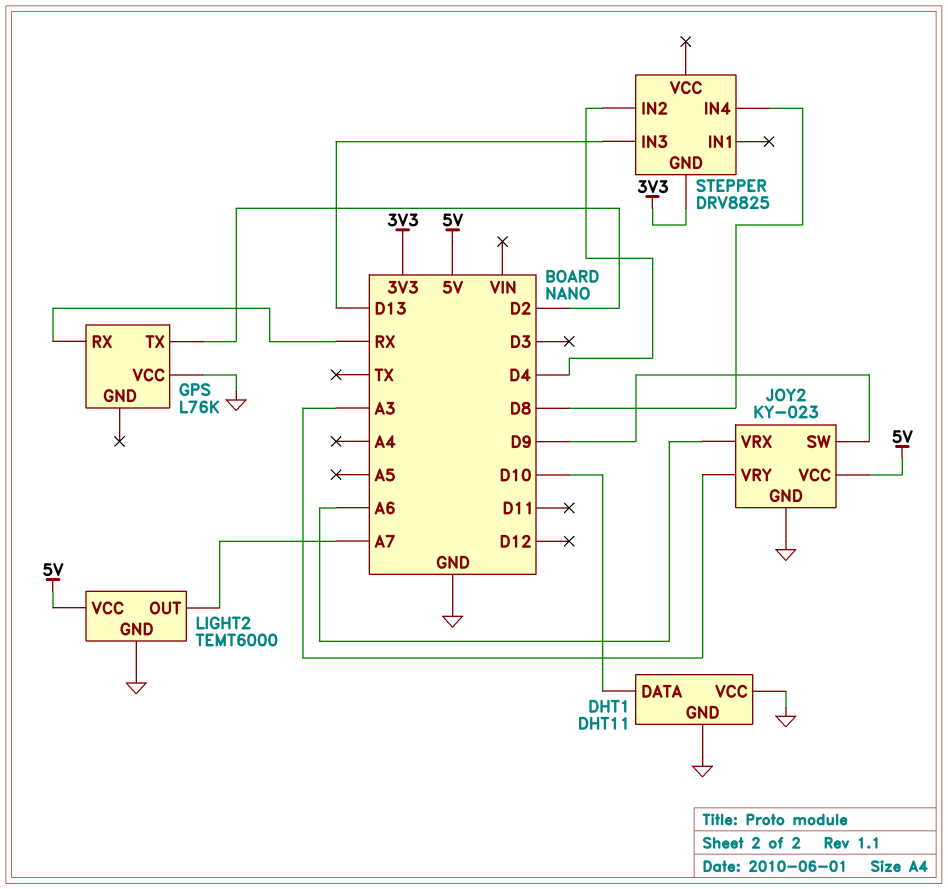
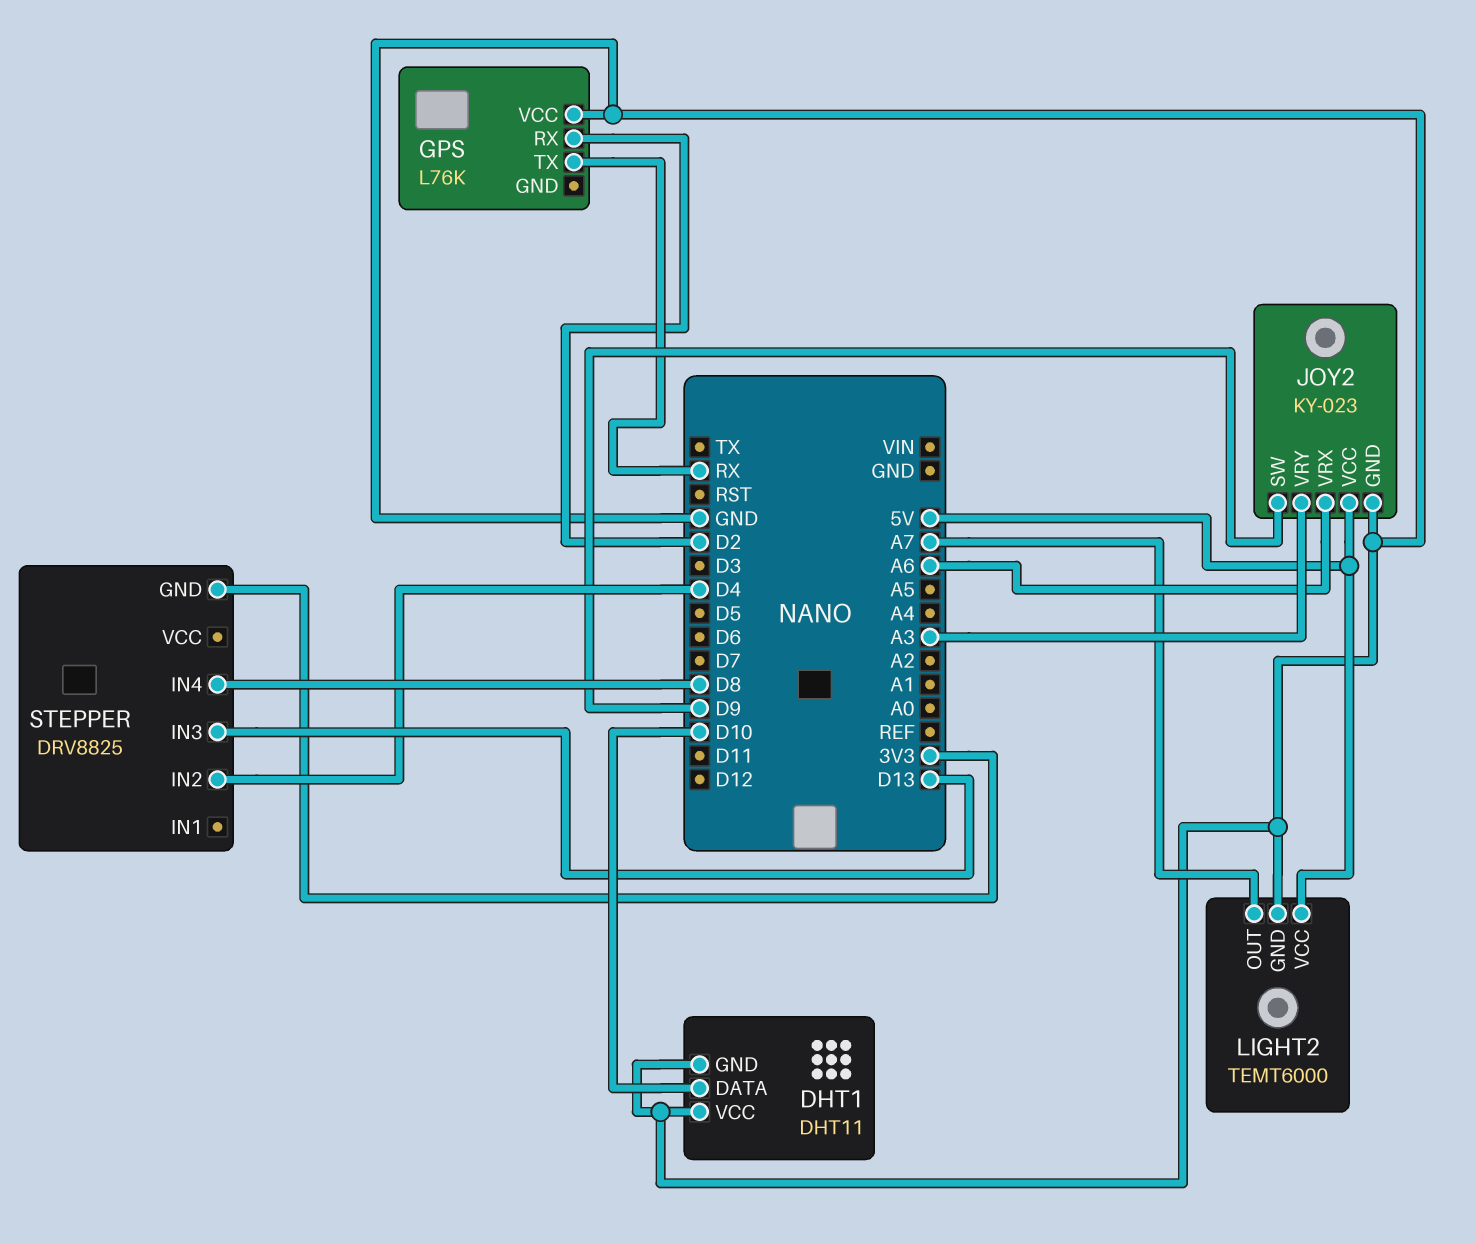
GPS pin RX: RX -> D2
GPS pin TX: D2 -> RX

